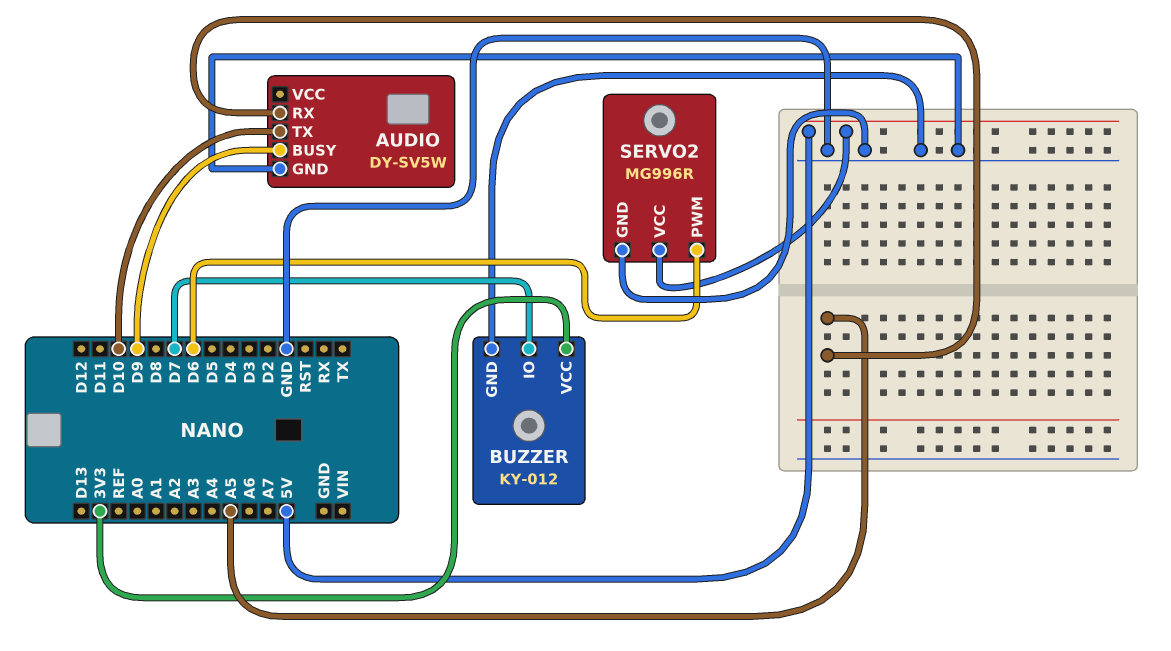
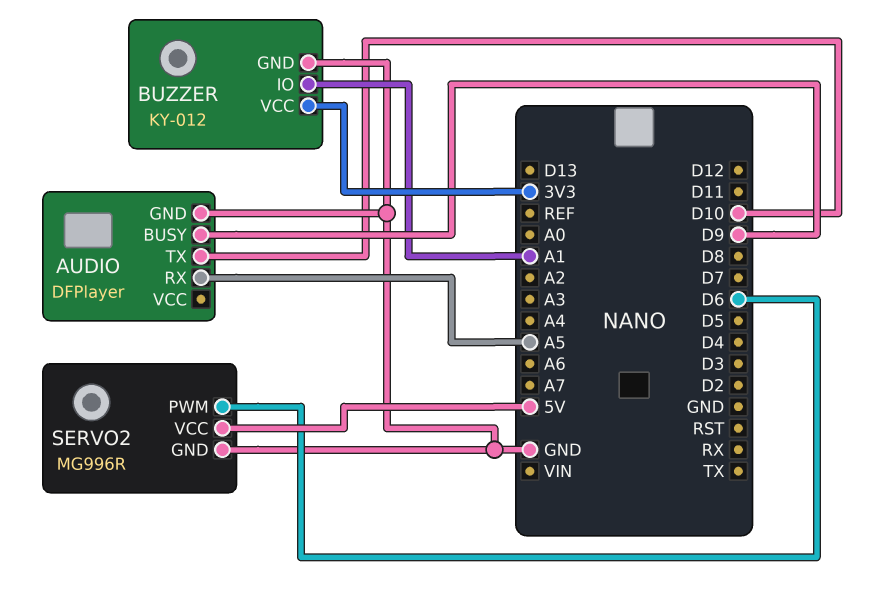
AUDIO: DY-SV5W -> DFPlayer
BUZZER pin IO: D7 -> A1

